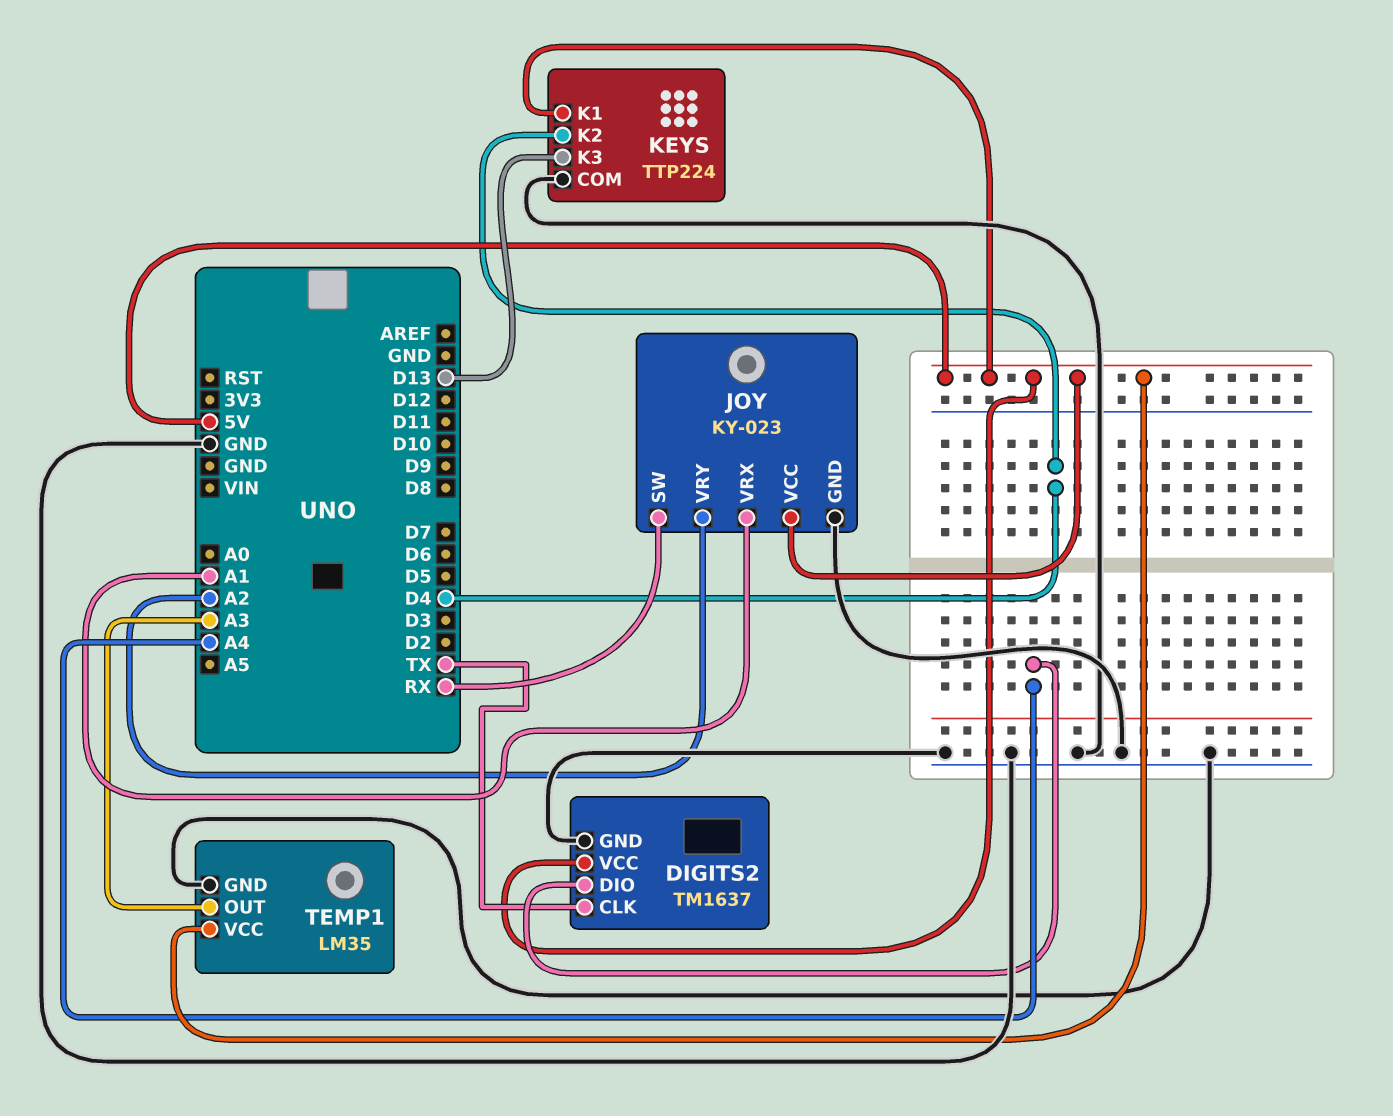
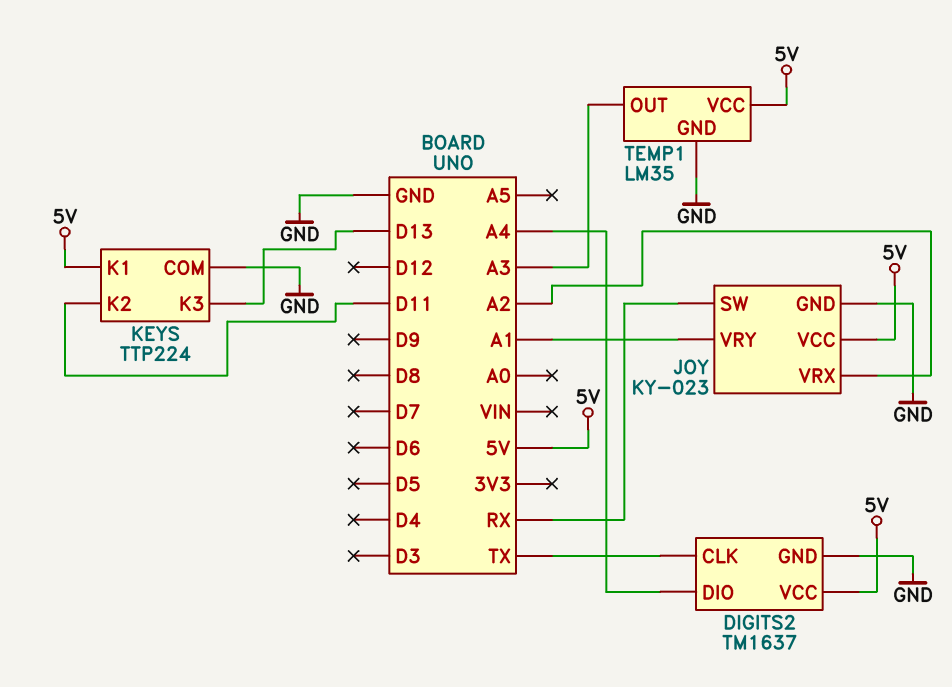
JOY pin VRX: A1 -> A2
JOY pin VRY: A2 -> A1
KEYS pin K2: D4 -> D11

